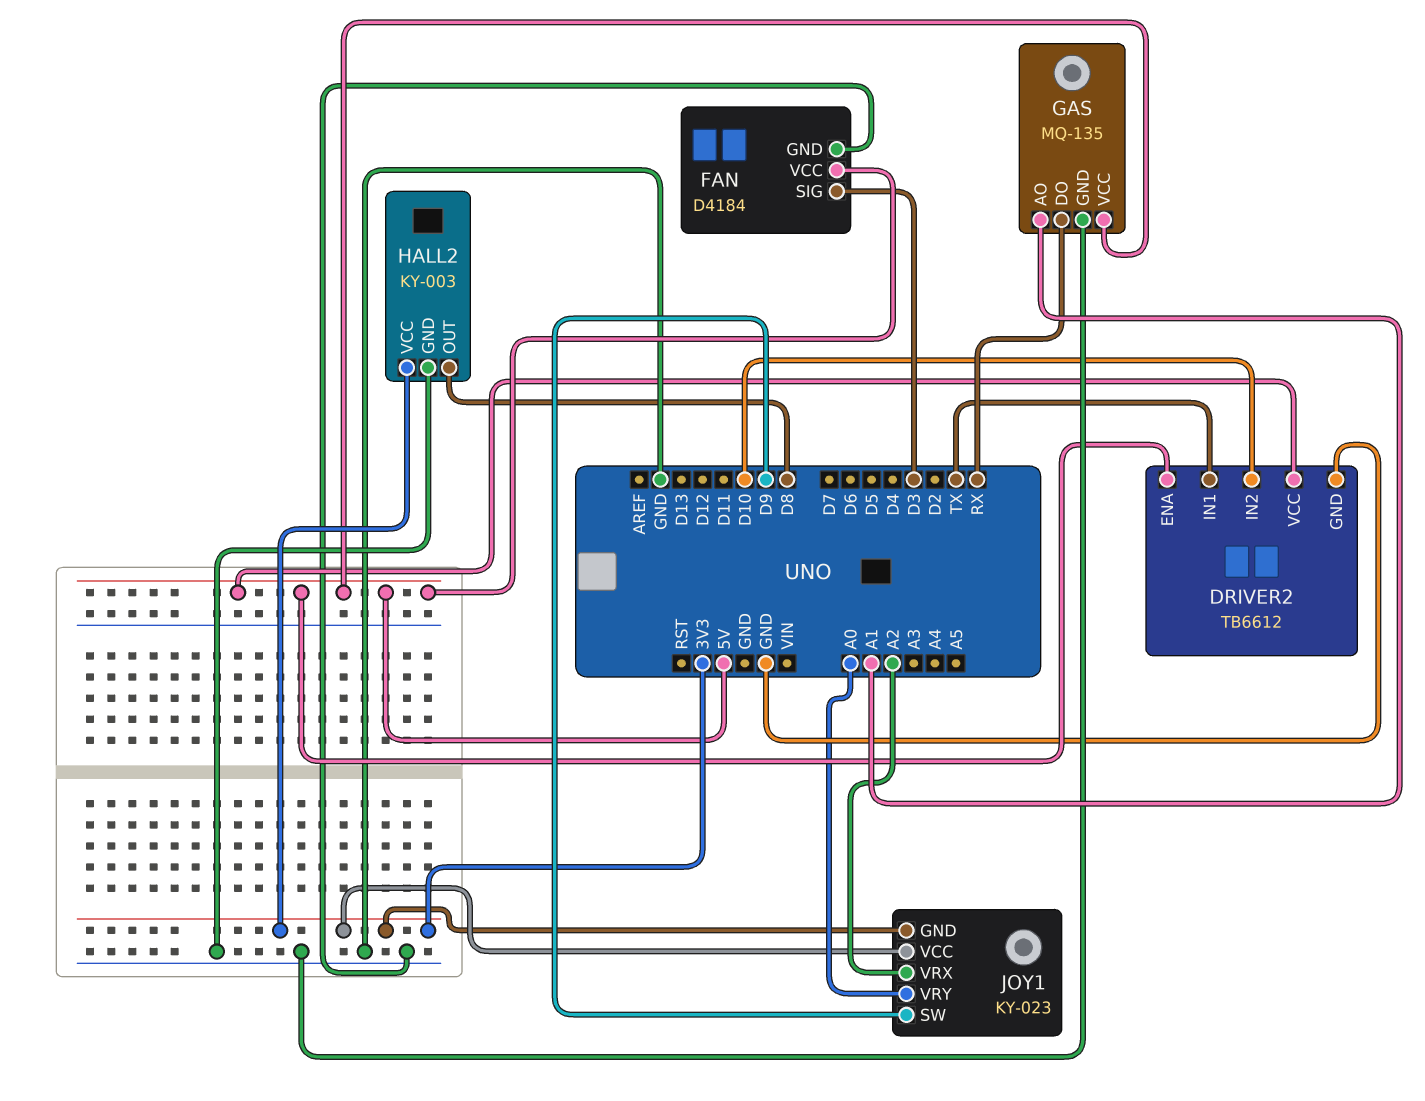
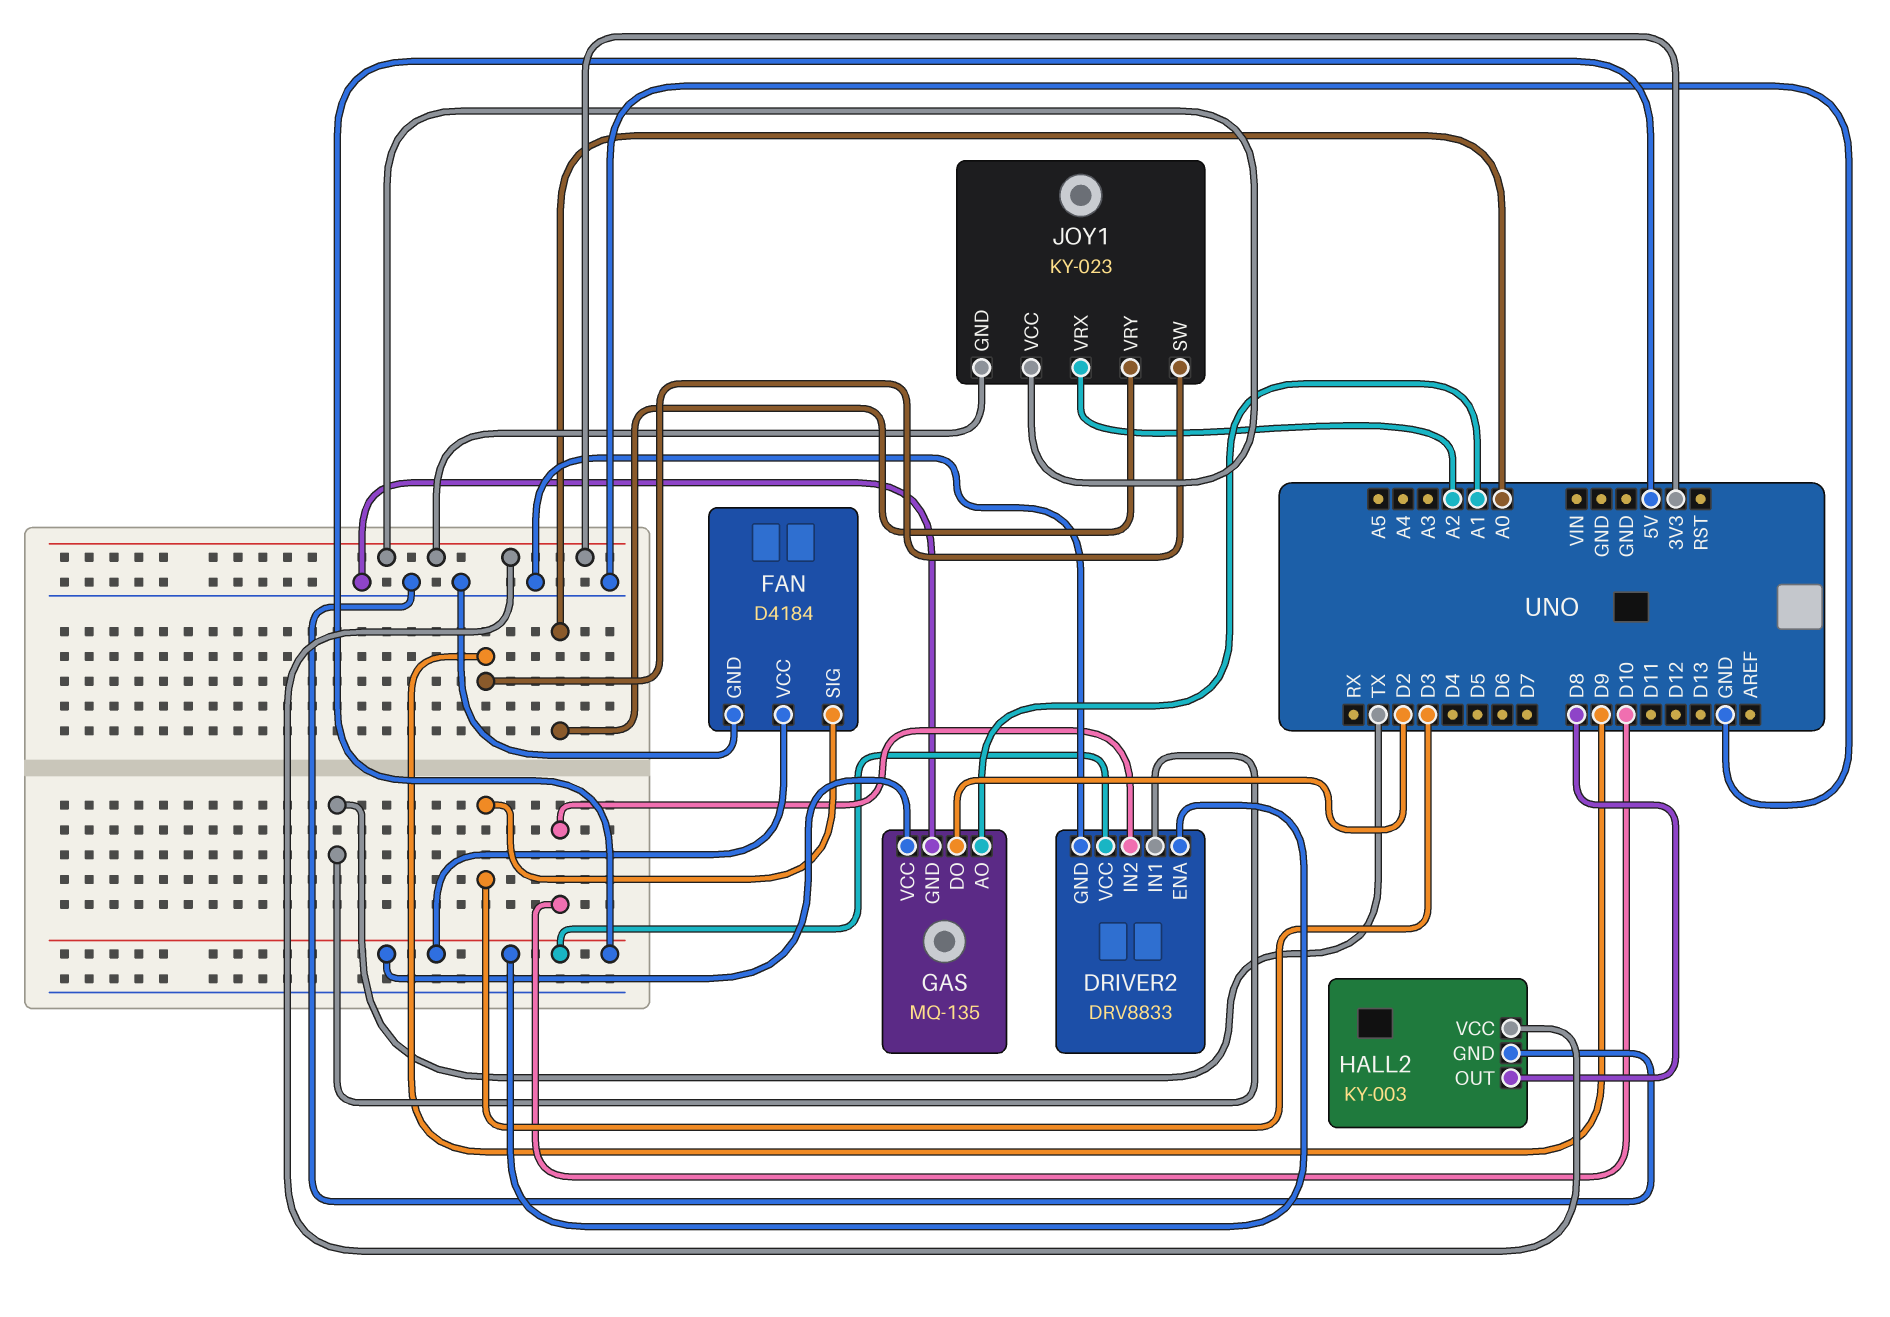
DRIVER2: TB6612 -> DRV8833
GAS pin DO: RX -> D2

